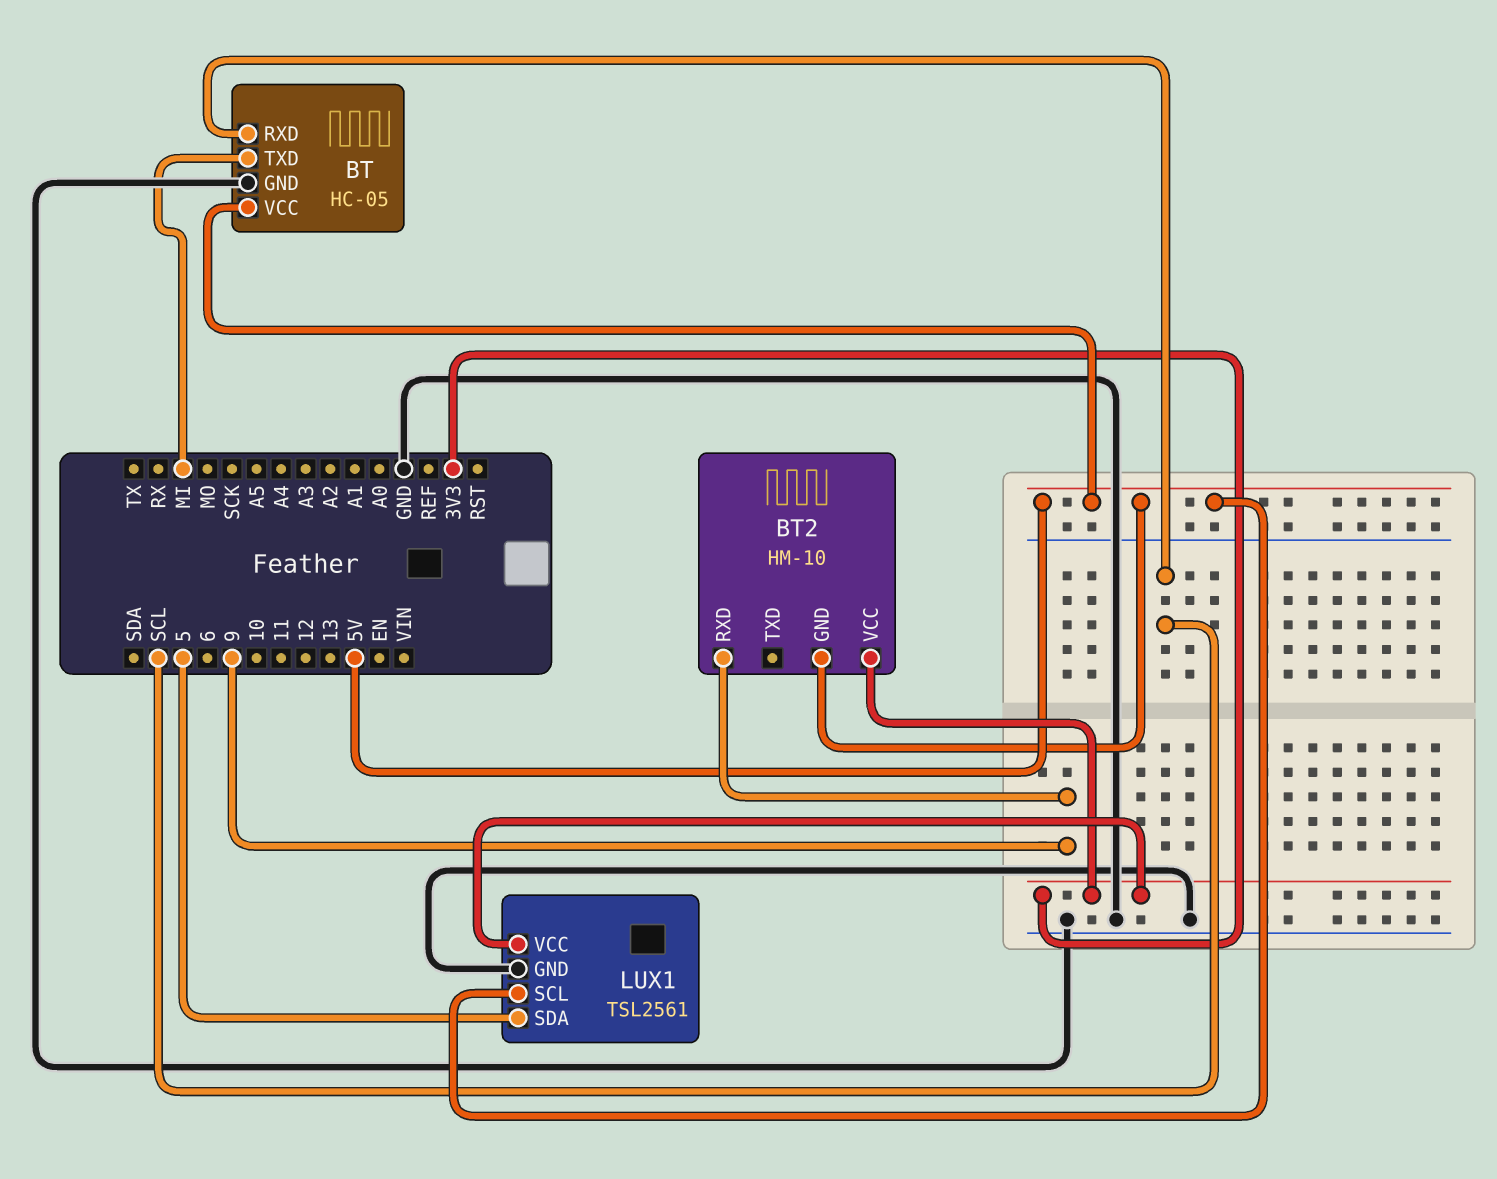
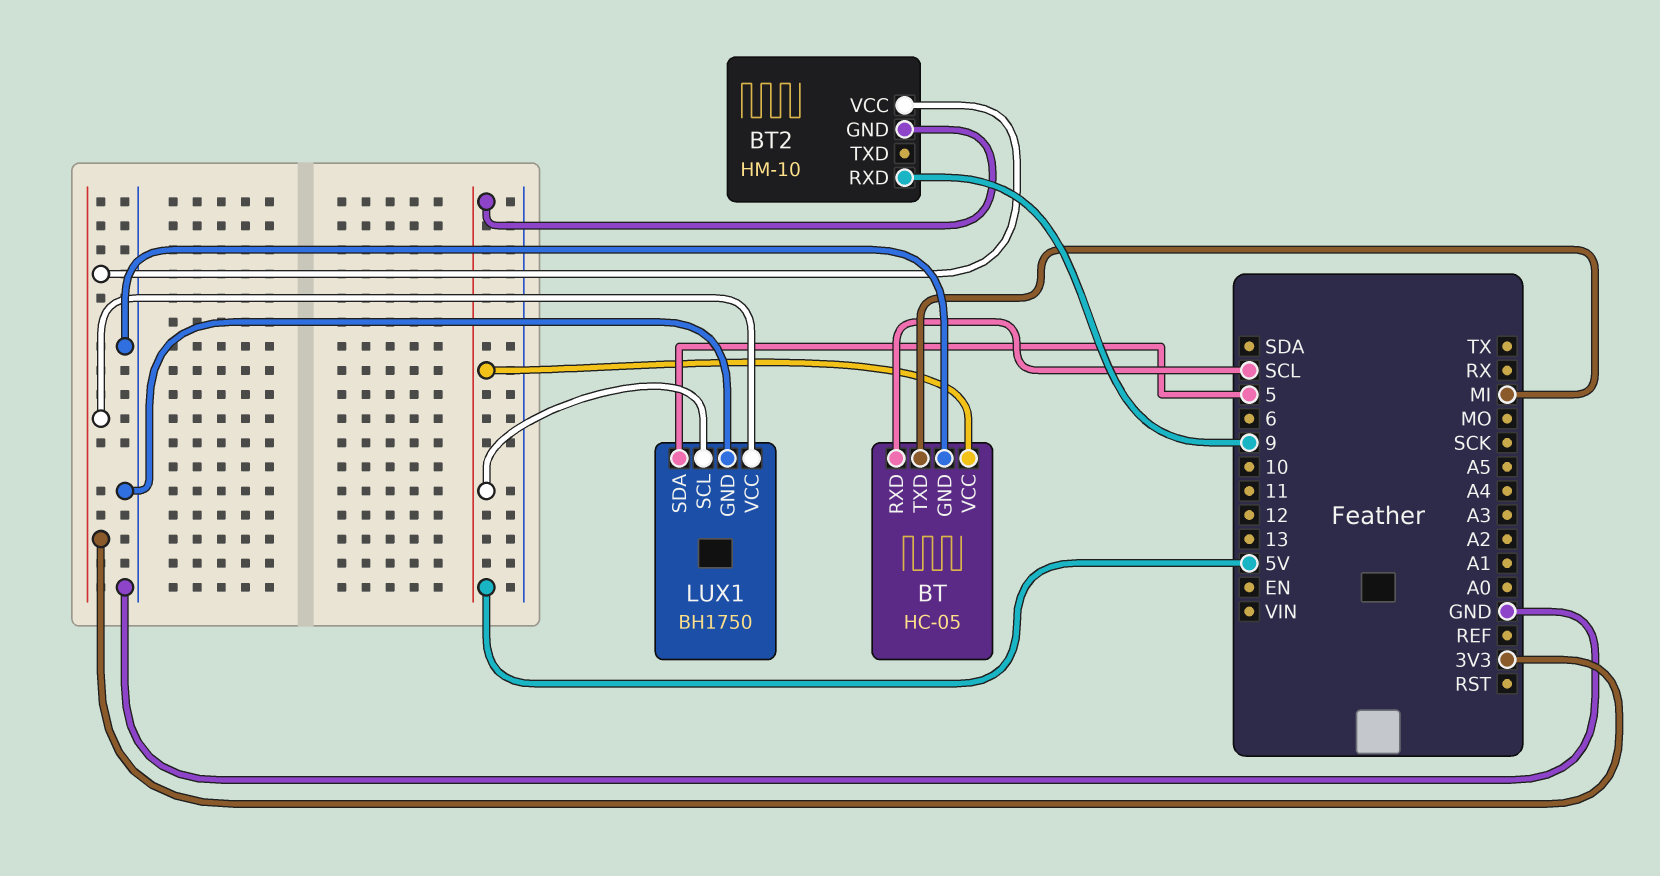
LUX1: TSL2561 -> BH1750

